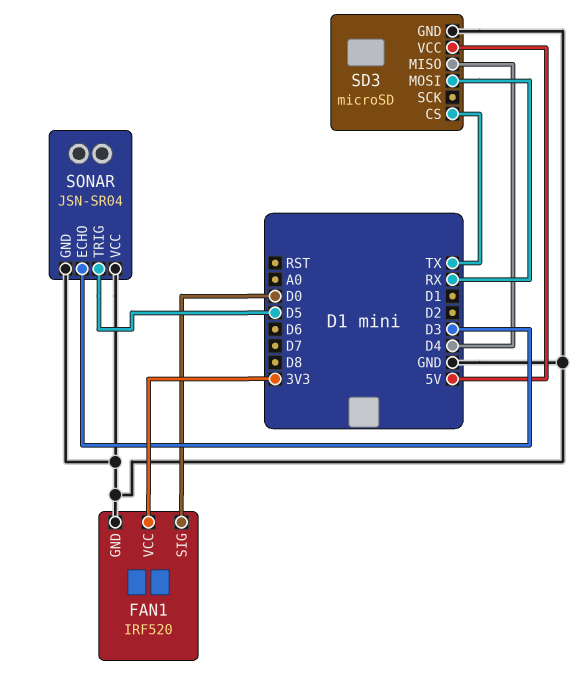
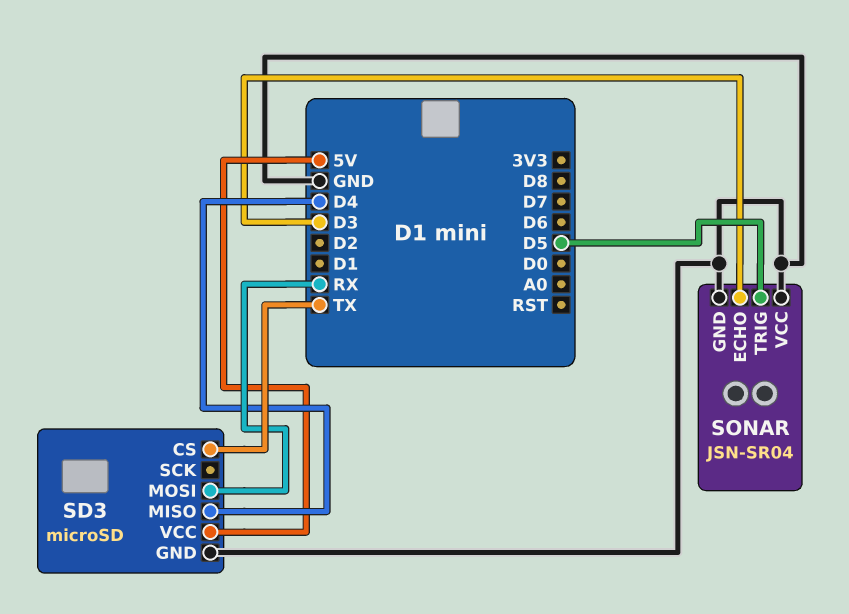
FAN1: IRF520 -> none
FAN1 pin GND: GND -> none
FAN1 pin SIG: D0 -> none
FAN1 pin VCC: 3V3 -> none

